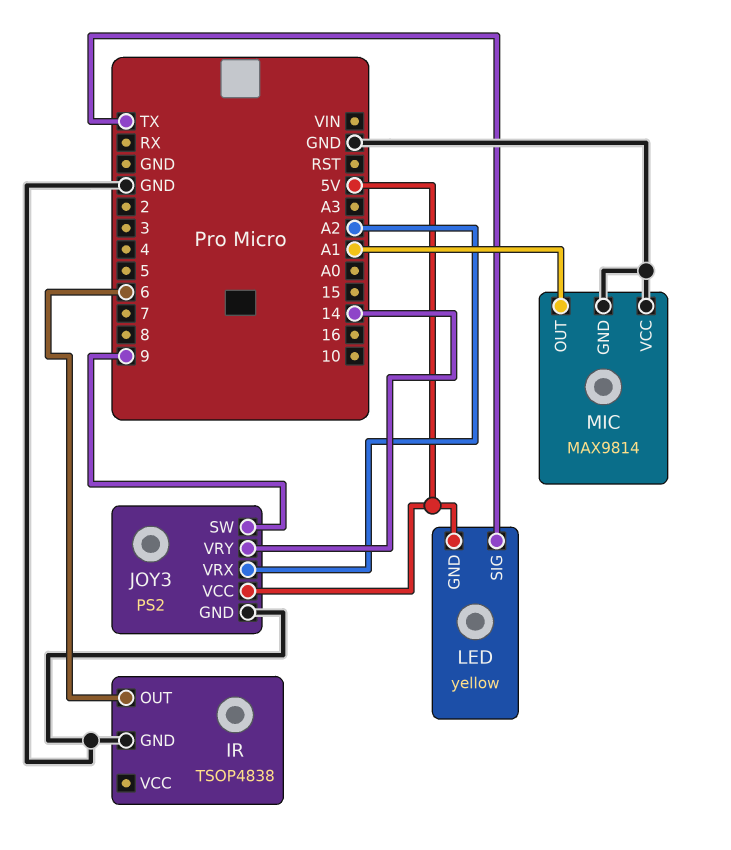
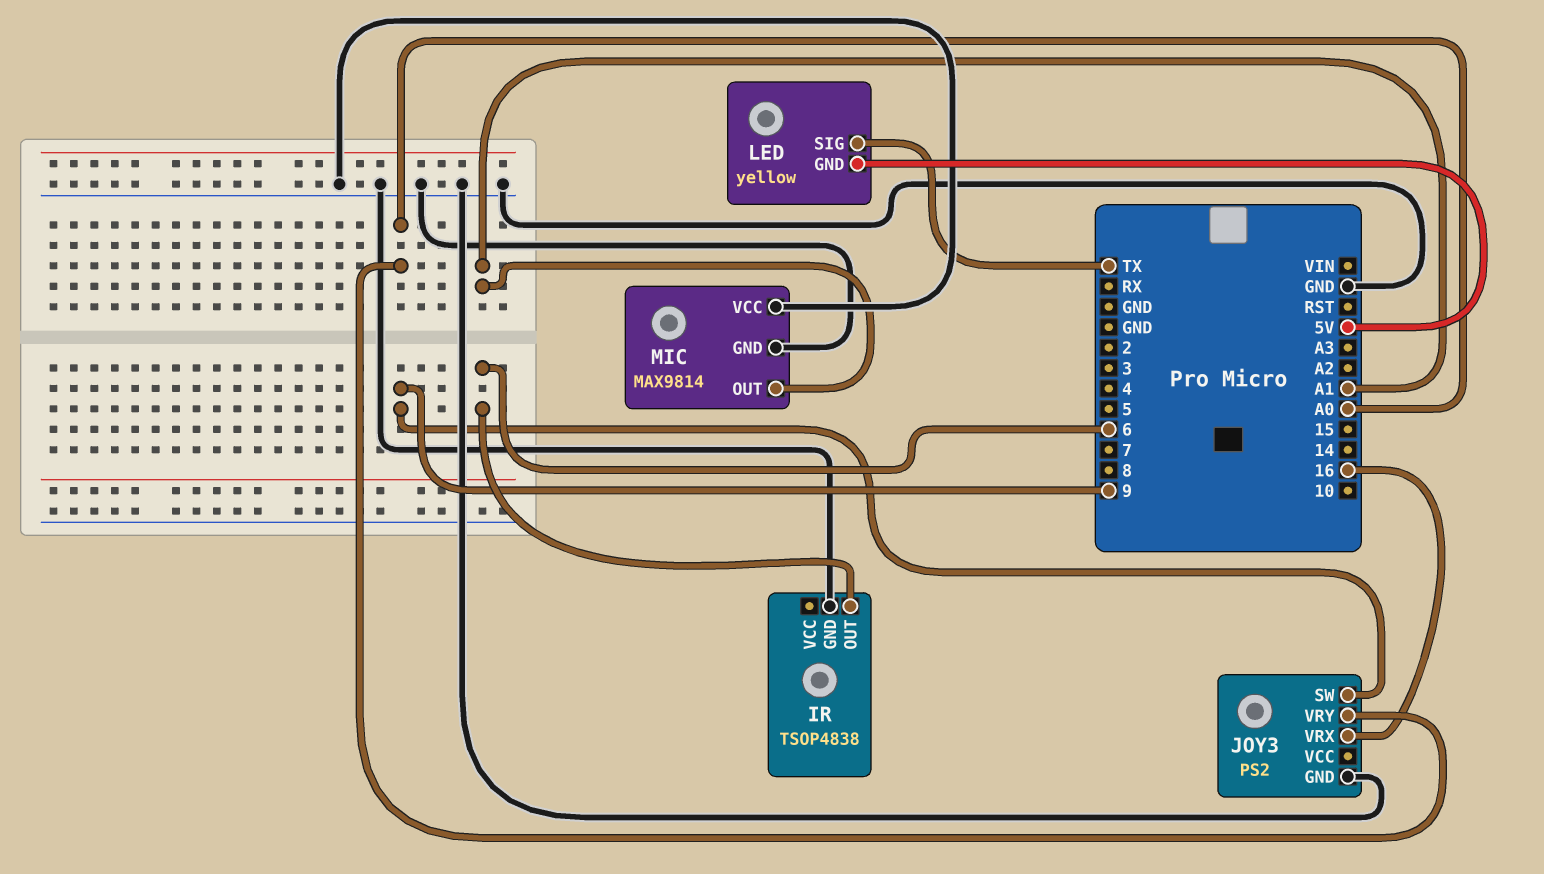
JOY3 pin VCC: 5V -> none
JOY3 pin VRX: A2 -> 16
JOY3 pin VRY: 14 -> A0

